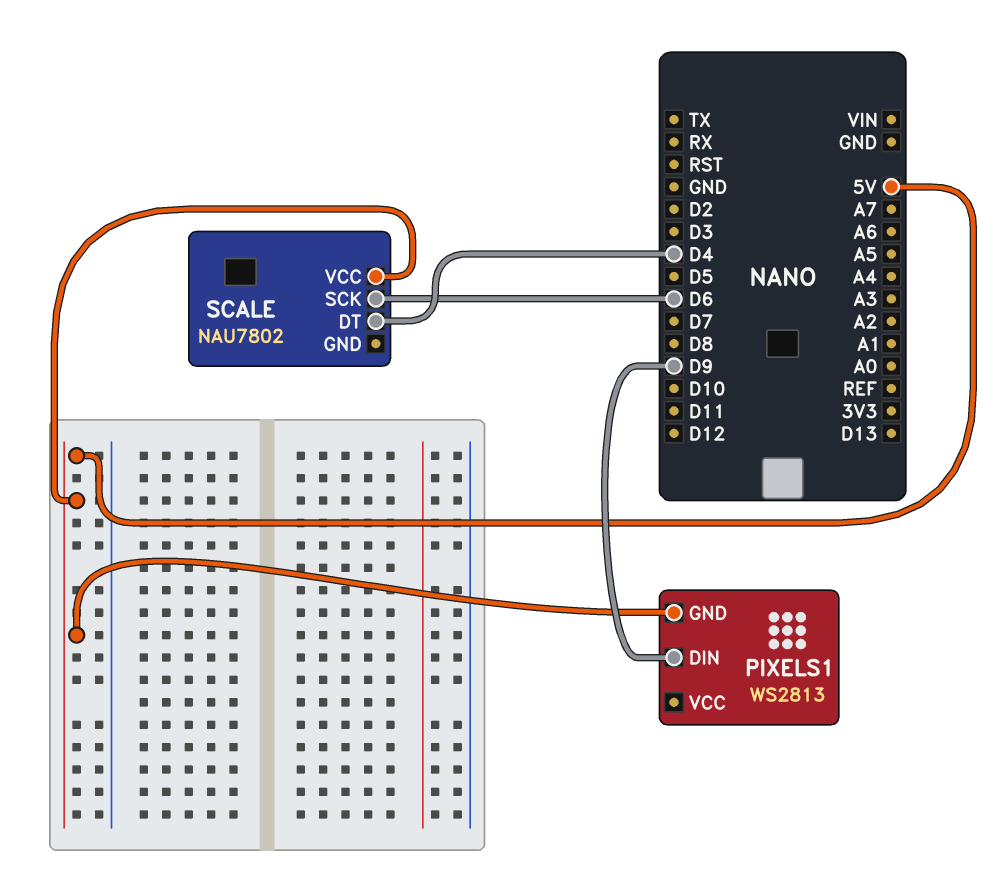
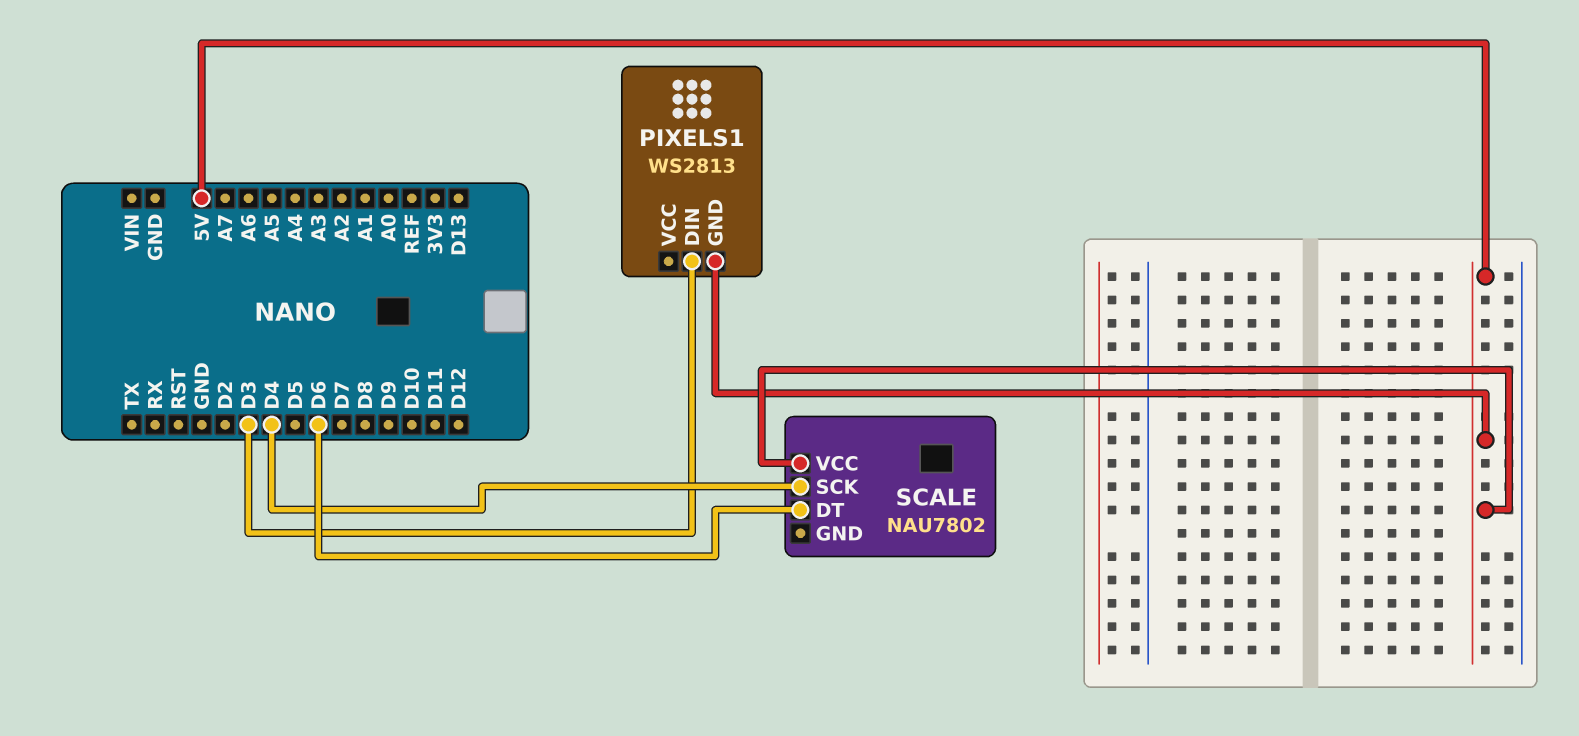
PIXELS1 pin DIN: D9 -> D3
SCALE pin DT: D4 -> D6
SCALE pin SCK: D6 -> D4

